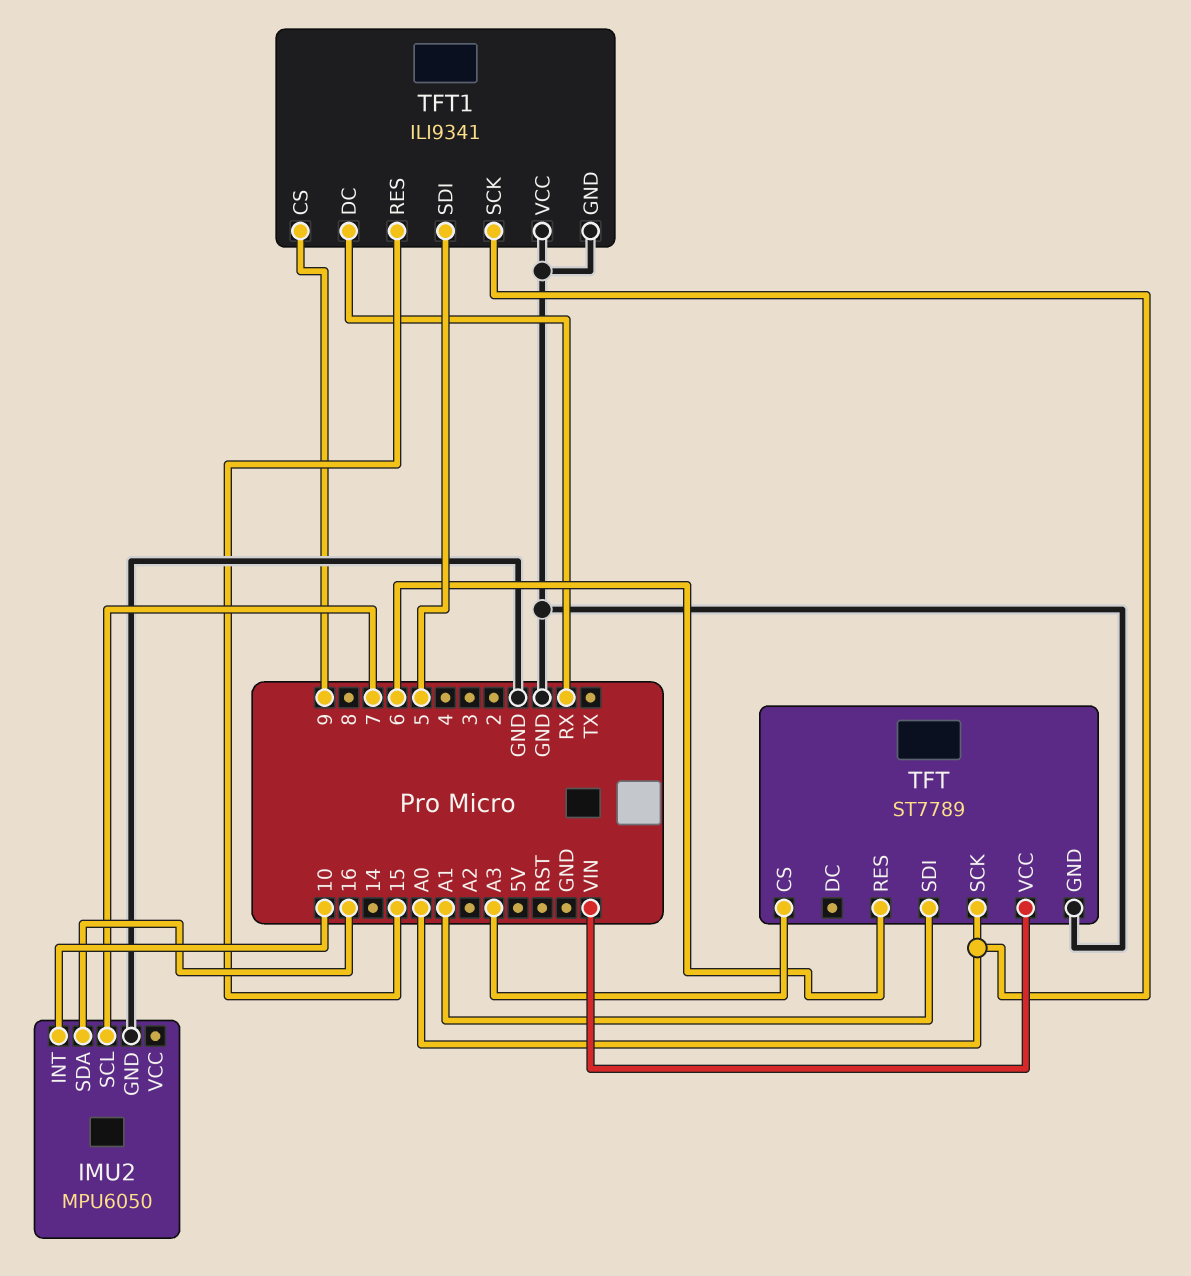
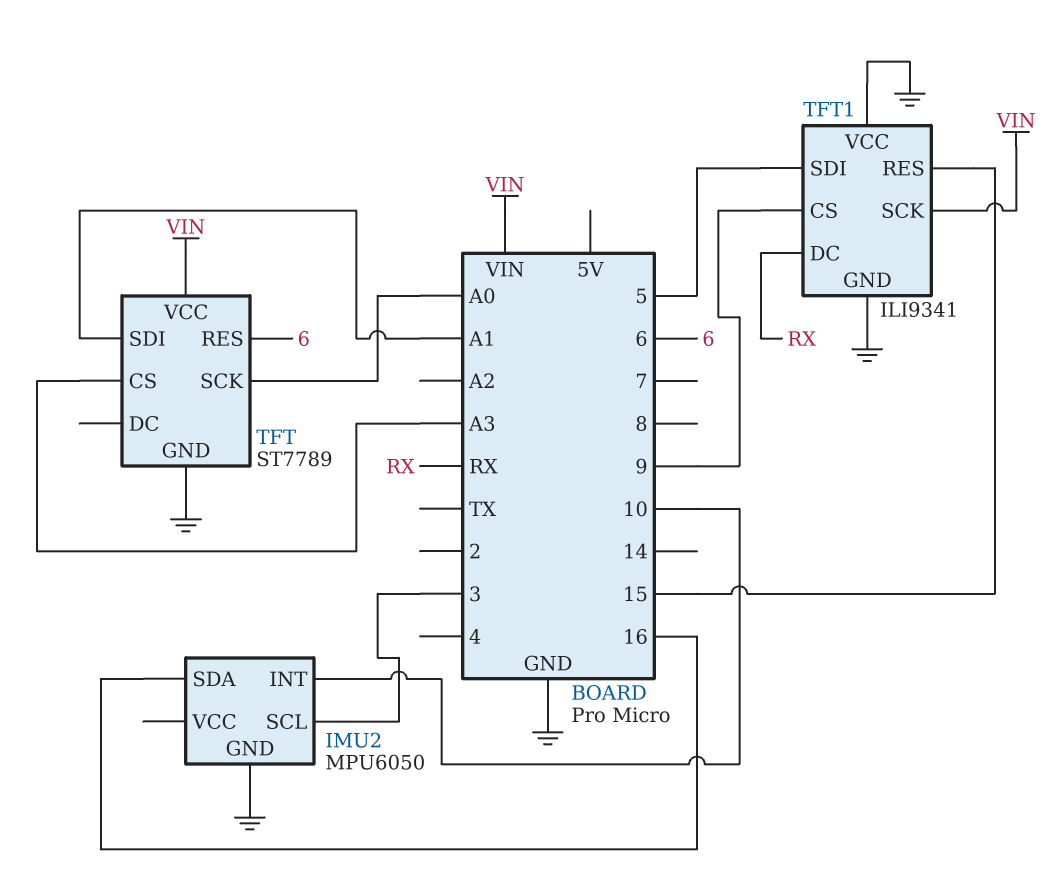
IMU2 pin SCL: 7 -> 3
TFT1 pin SCK: A0 -> VIN

